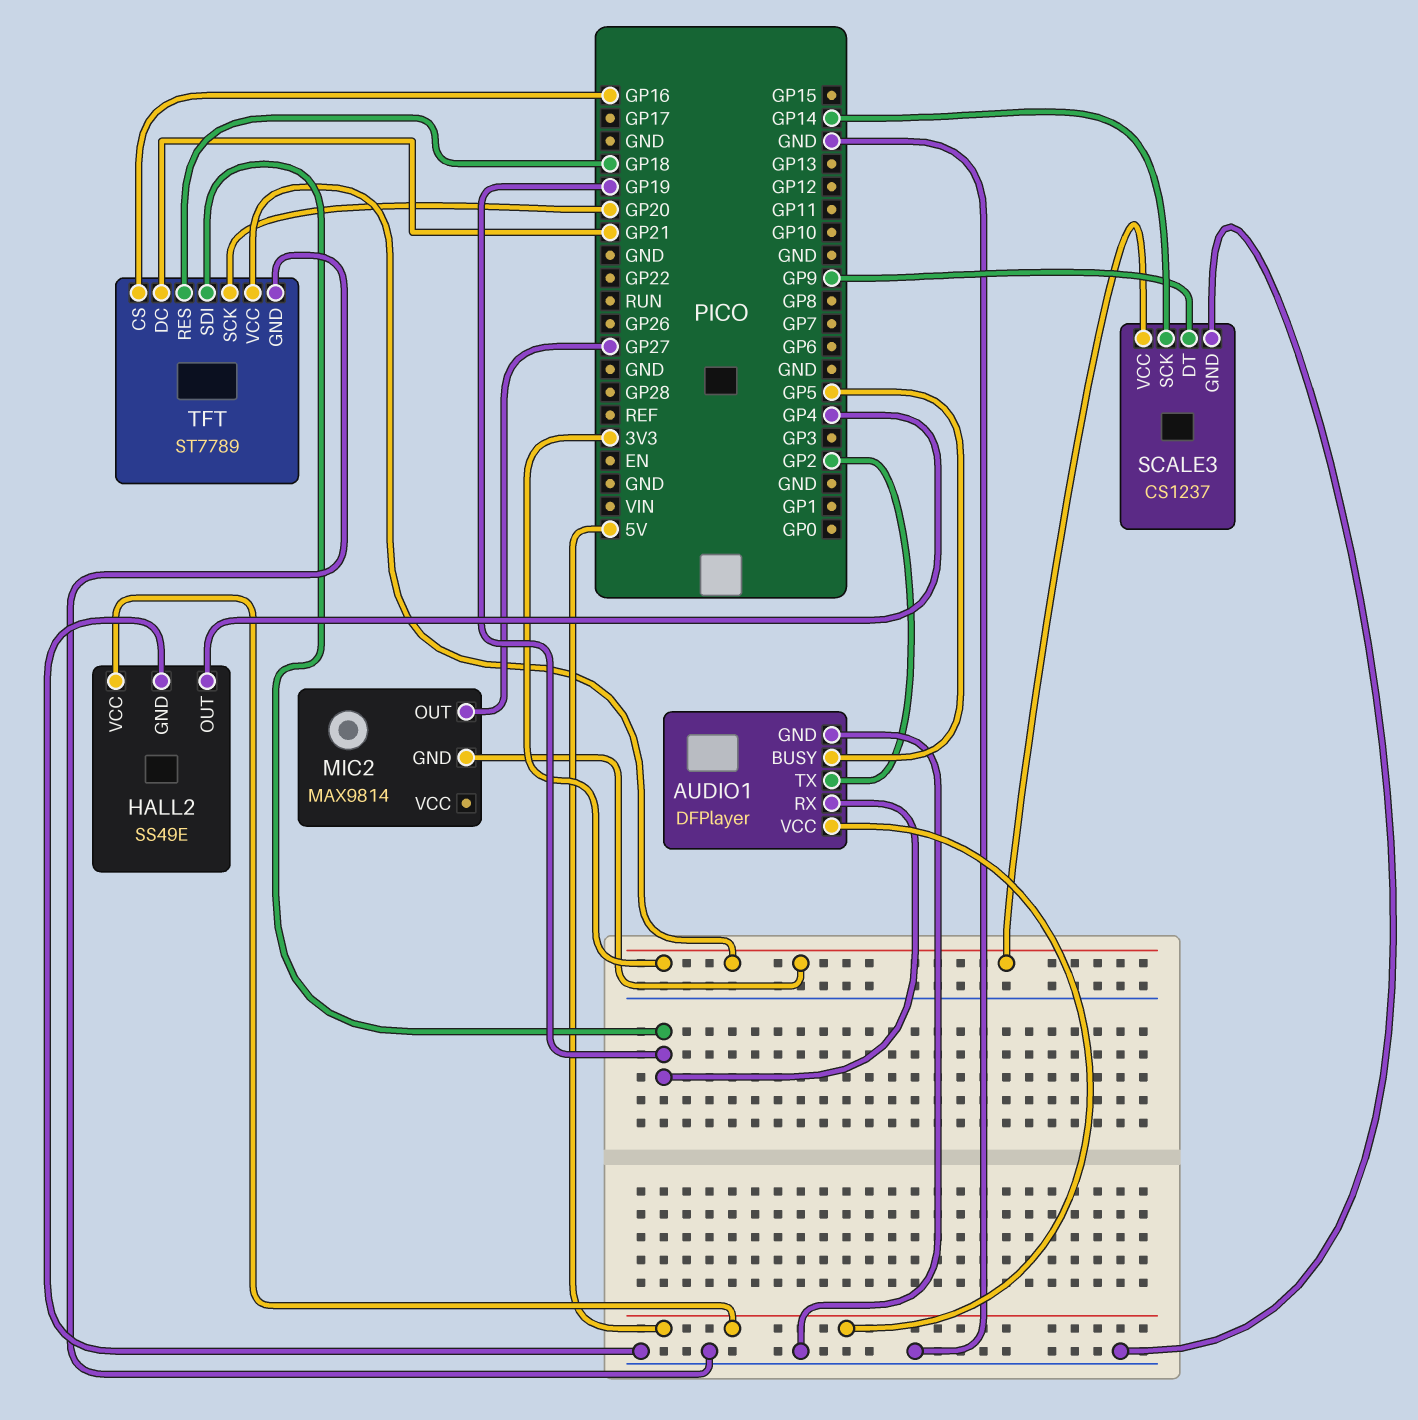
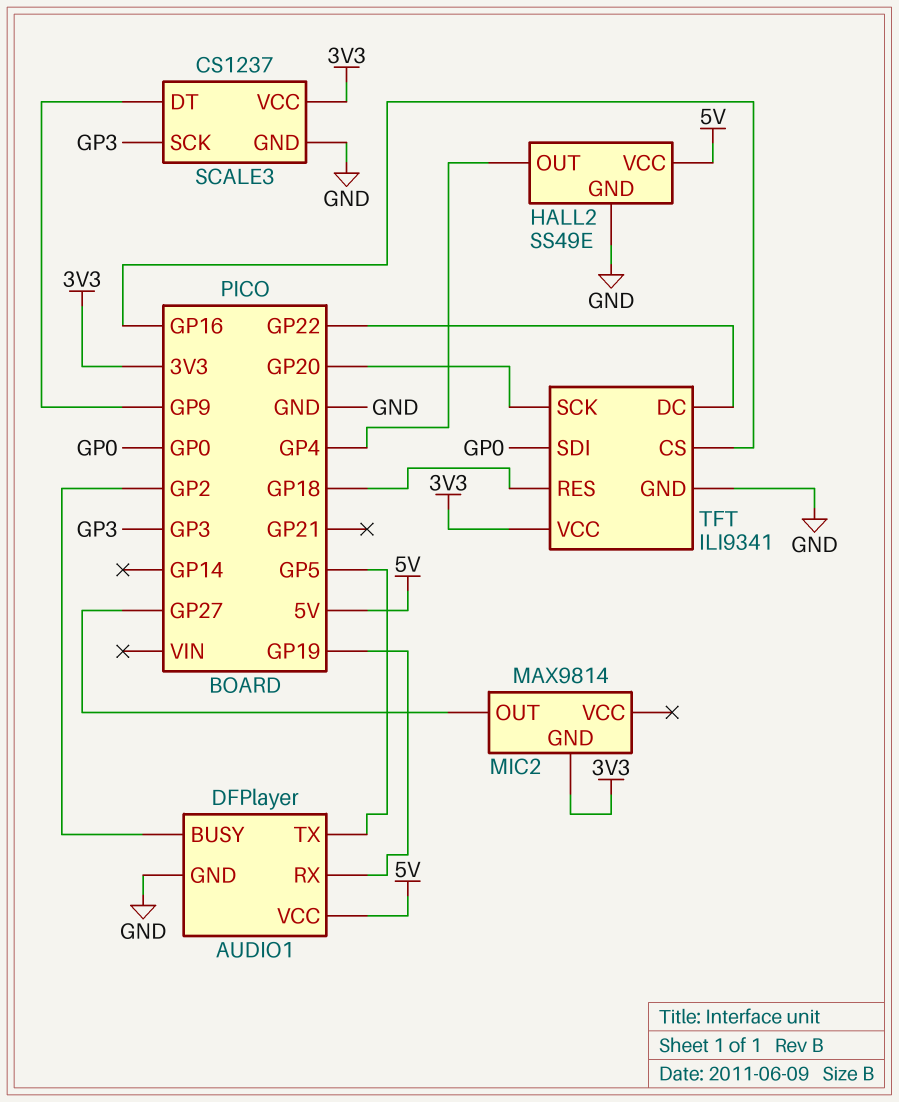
AUDIO1 pin BUSY: GP5 -> GP2
AUDIO1 pin TX: GP2 -> GP5
SCALE3 pin SCK: GP14 -> GP3
TFT: ST7789 -> ILI9341
TFT pin DC: GP21 -> GP22
TFT pin SDI: GP19 -> GP0

